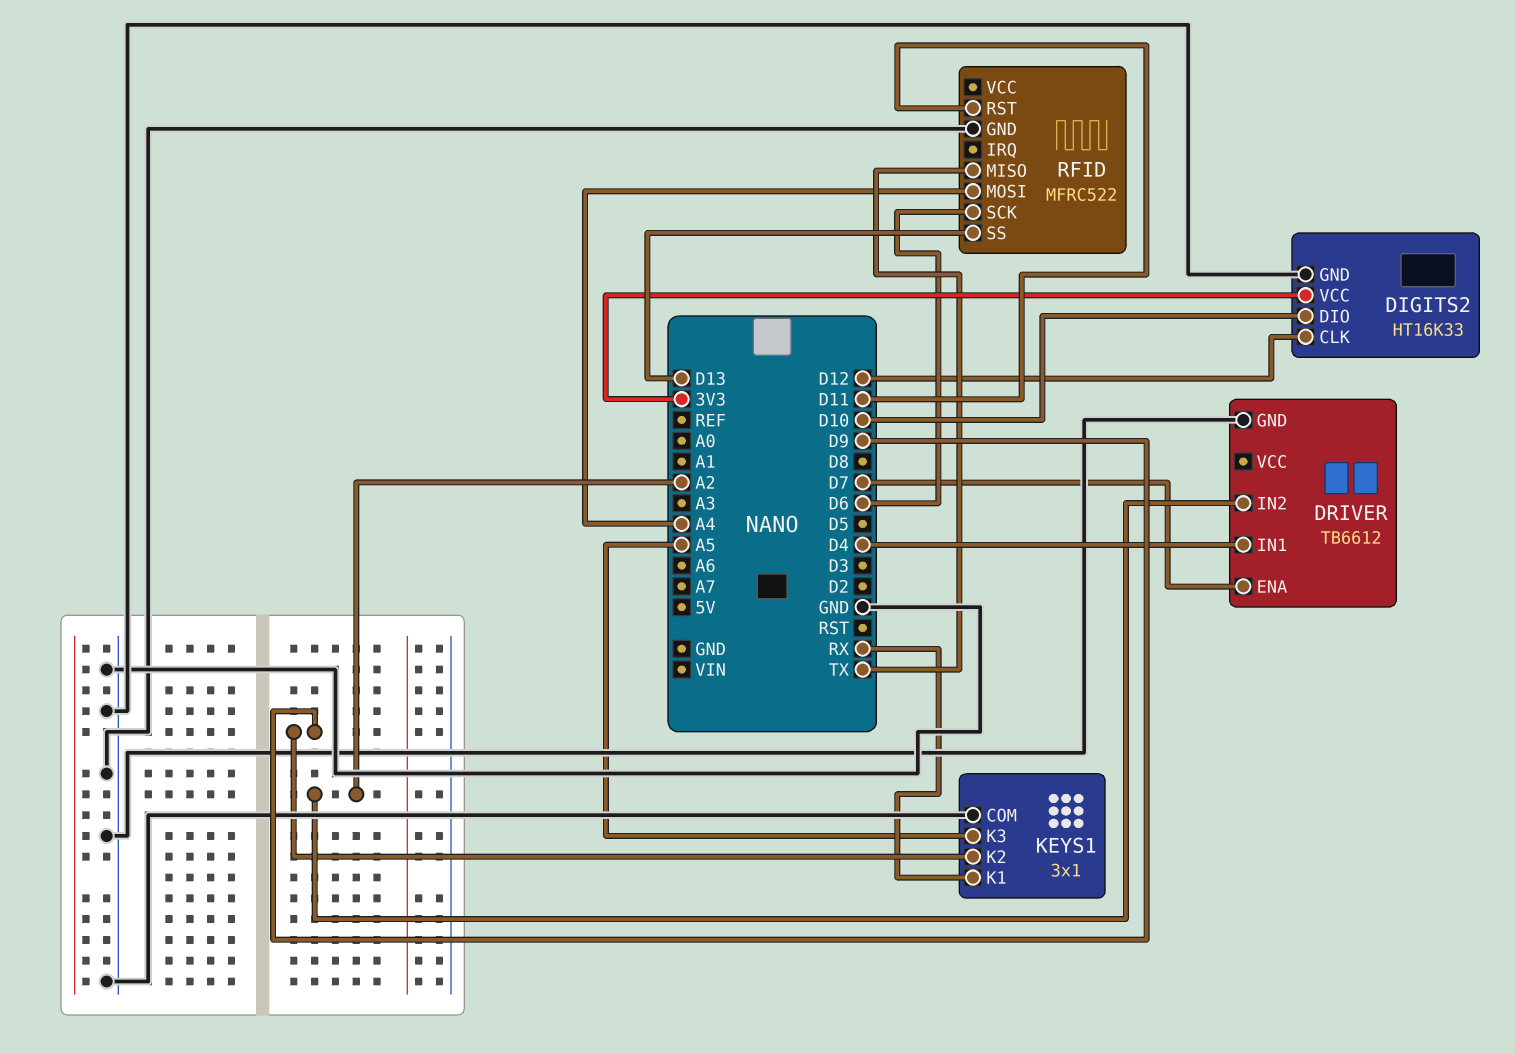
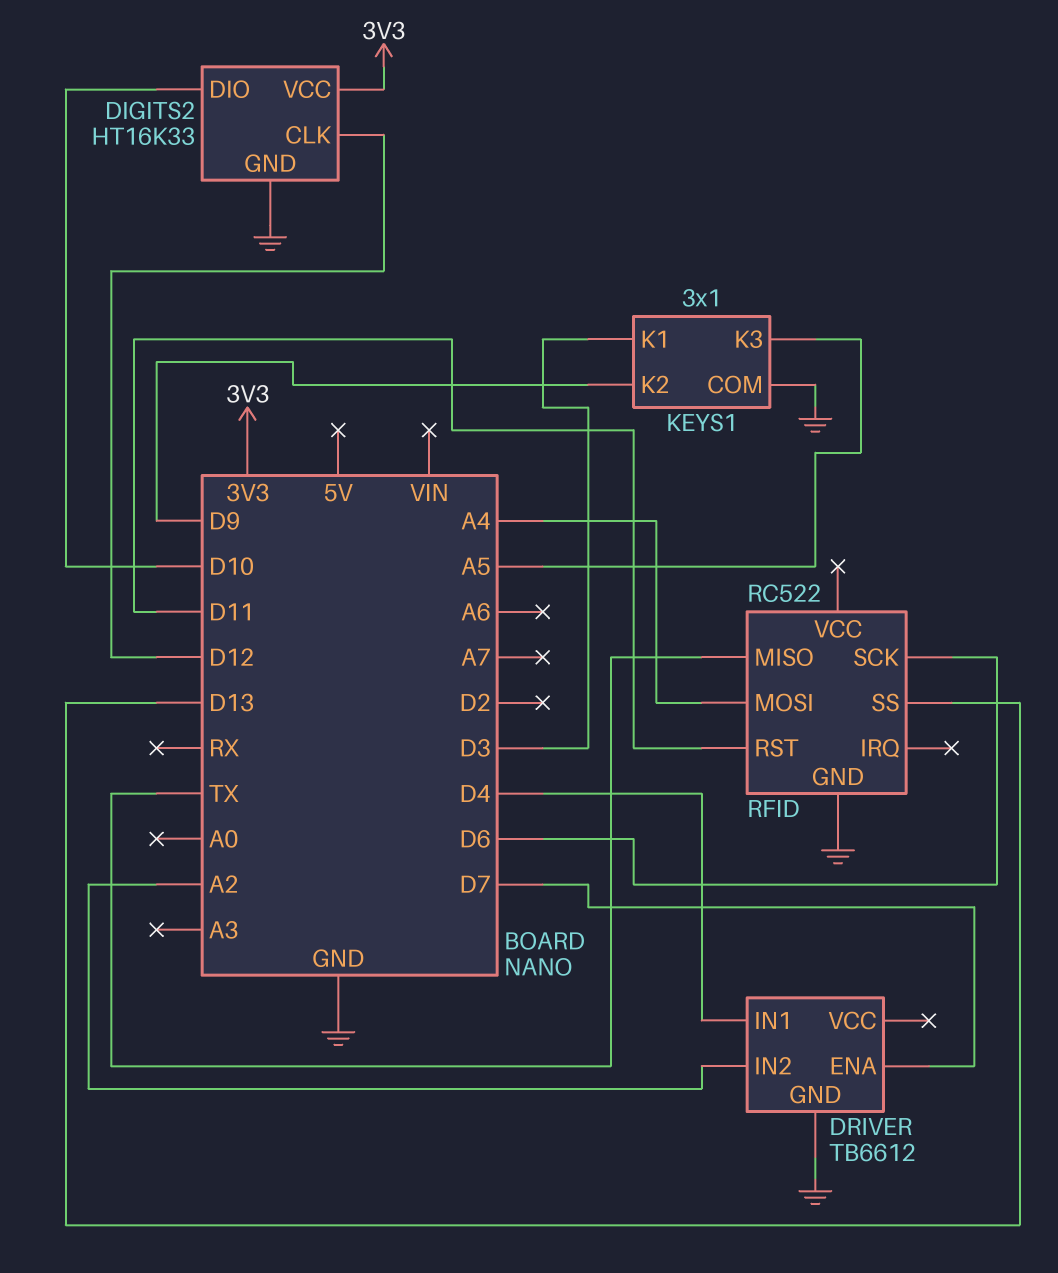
KEYS1 pin K1: RX -> D3
RFID: MFRC522 -> RC522

